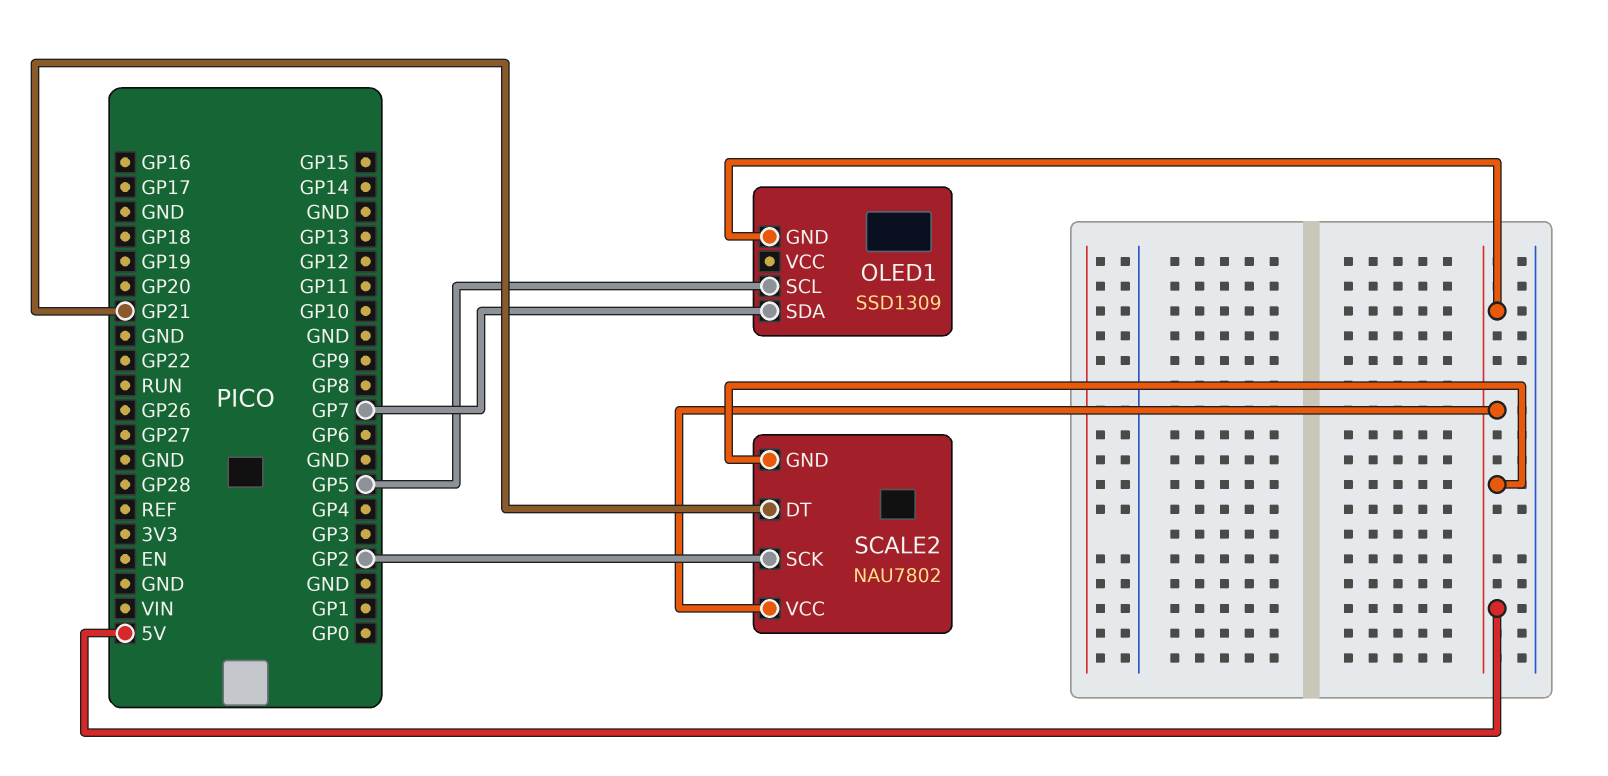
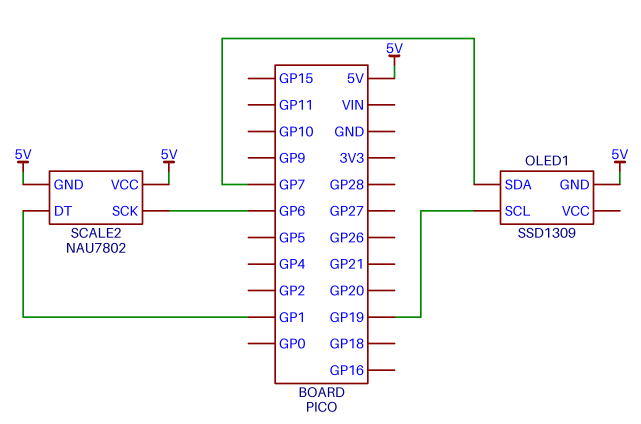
OLED1 pin SCL: GP5 -> GP19
SCALE2 pin DT: GP21 -> GP1
SCALE2 pin SCK: GP2 -> GP6

